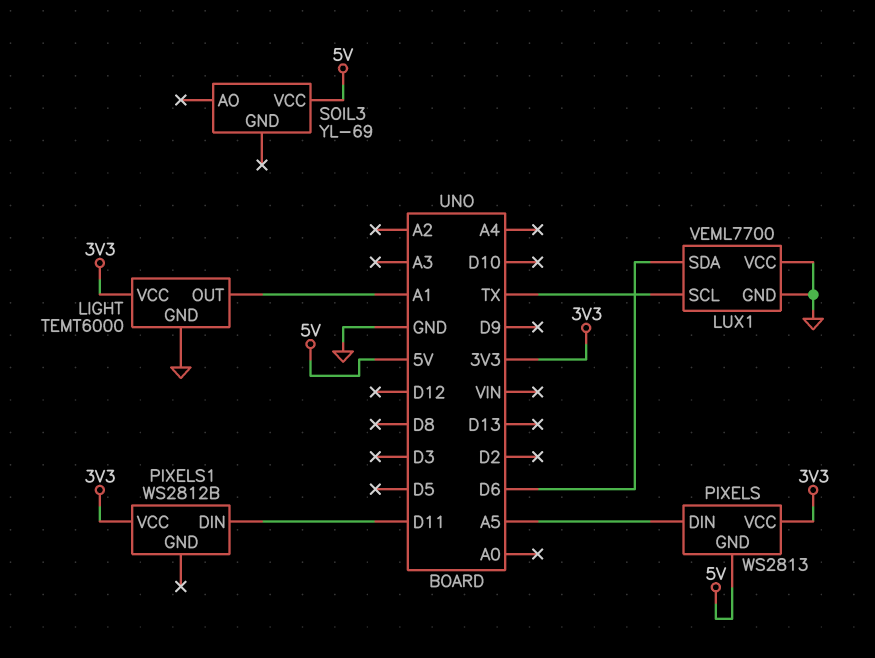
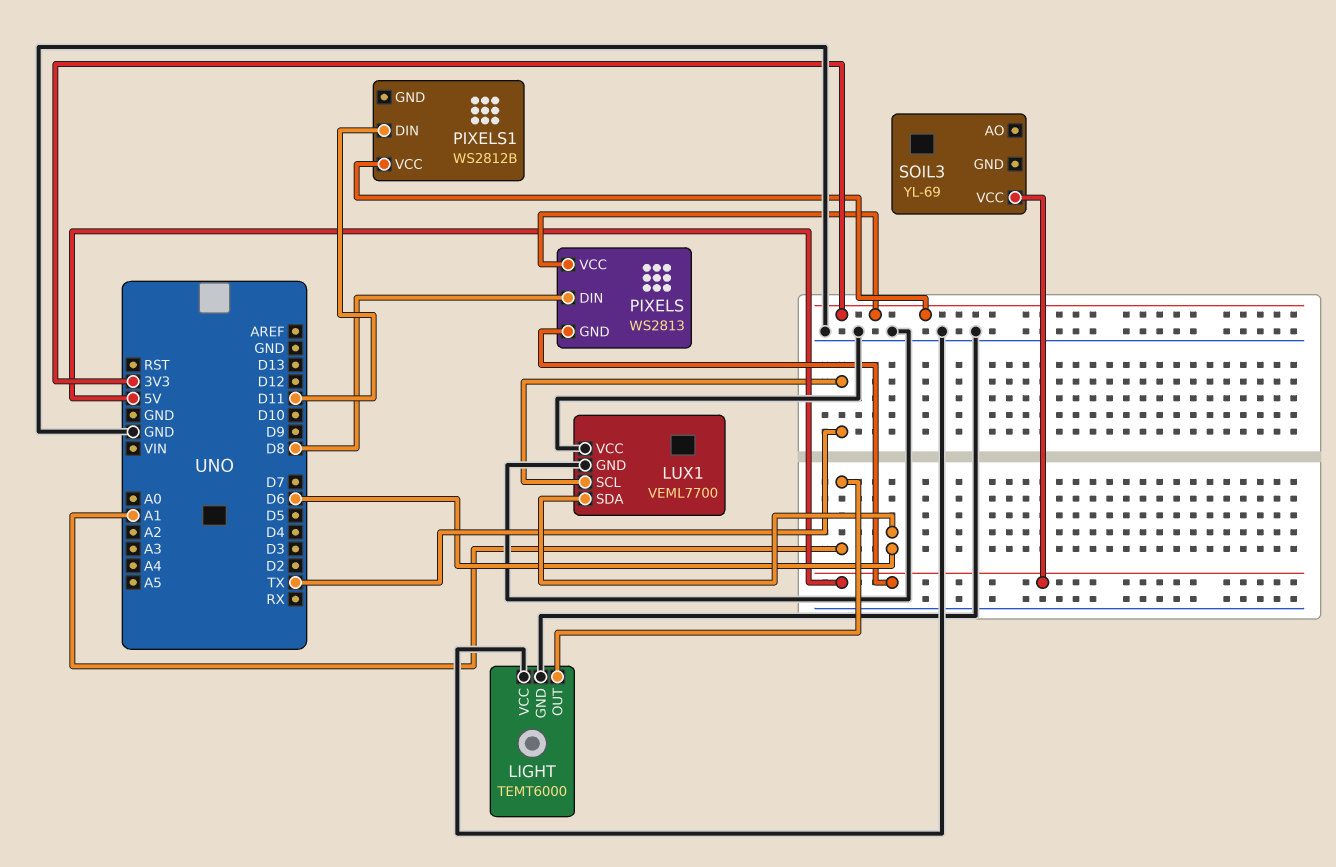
LIGHT pin VCC: 3V3 -> GND
PIXELS pin DIN: A5 -> D8

